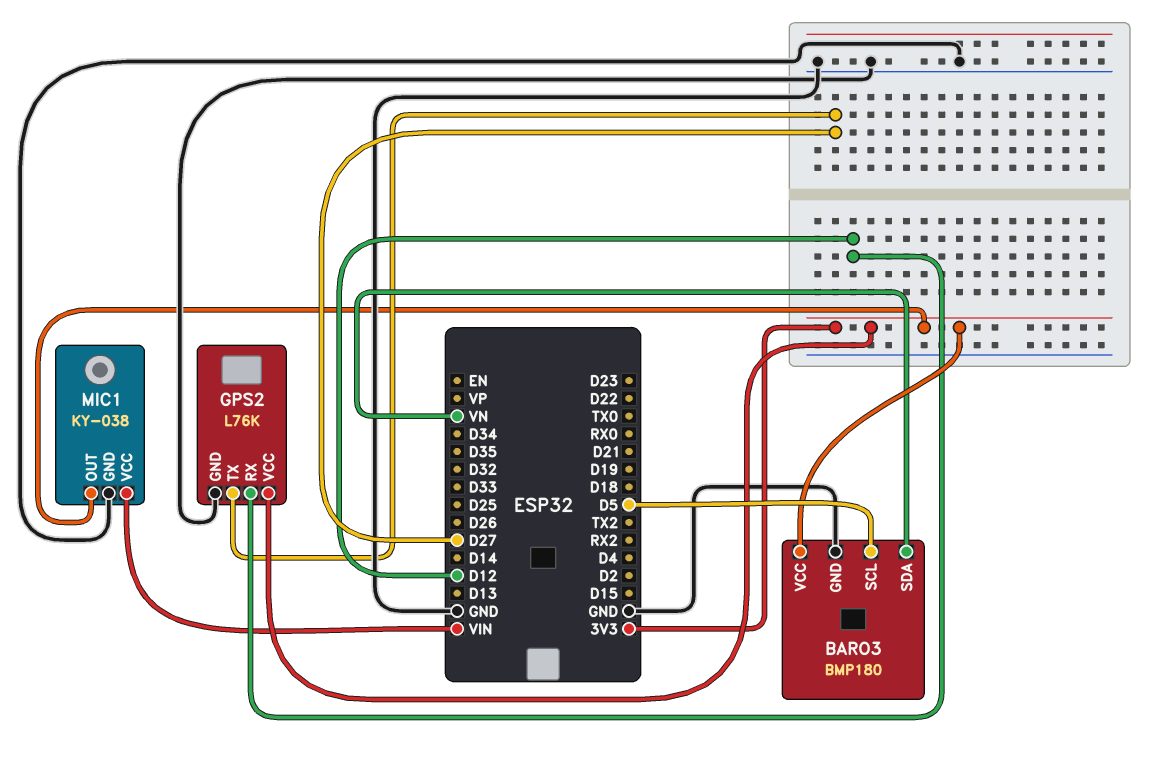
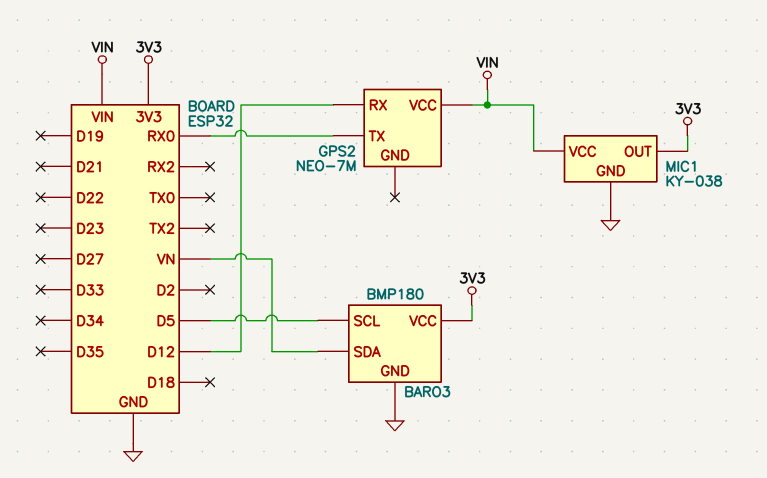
GPS2: L76K -> NEO-7M
GPS2 pin GND: GND -> none
GPS2 pin TX: D27 -> RX0
GPS2 pin VCC: 3V3 -> VIN

